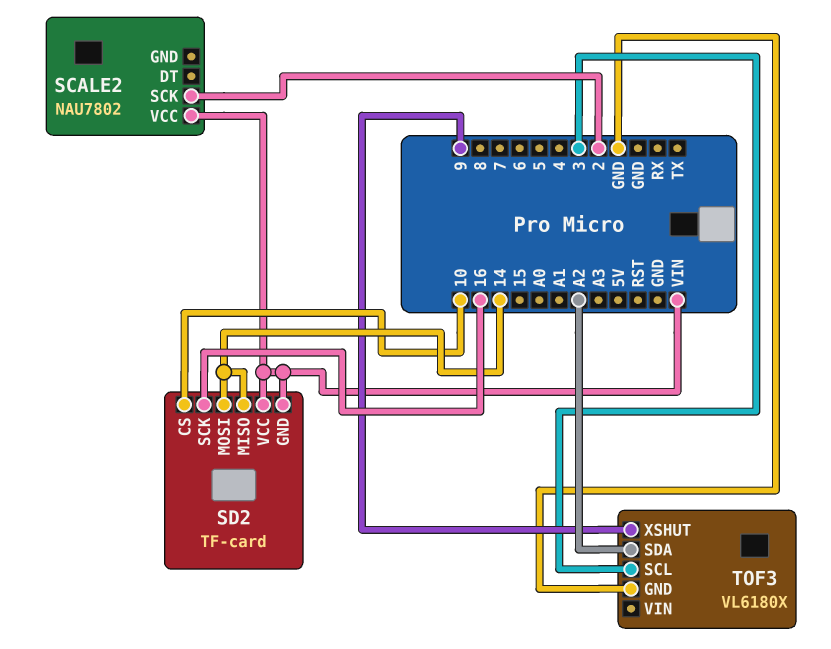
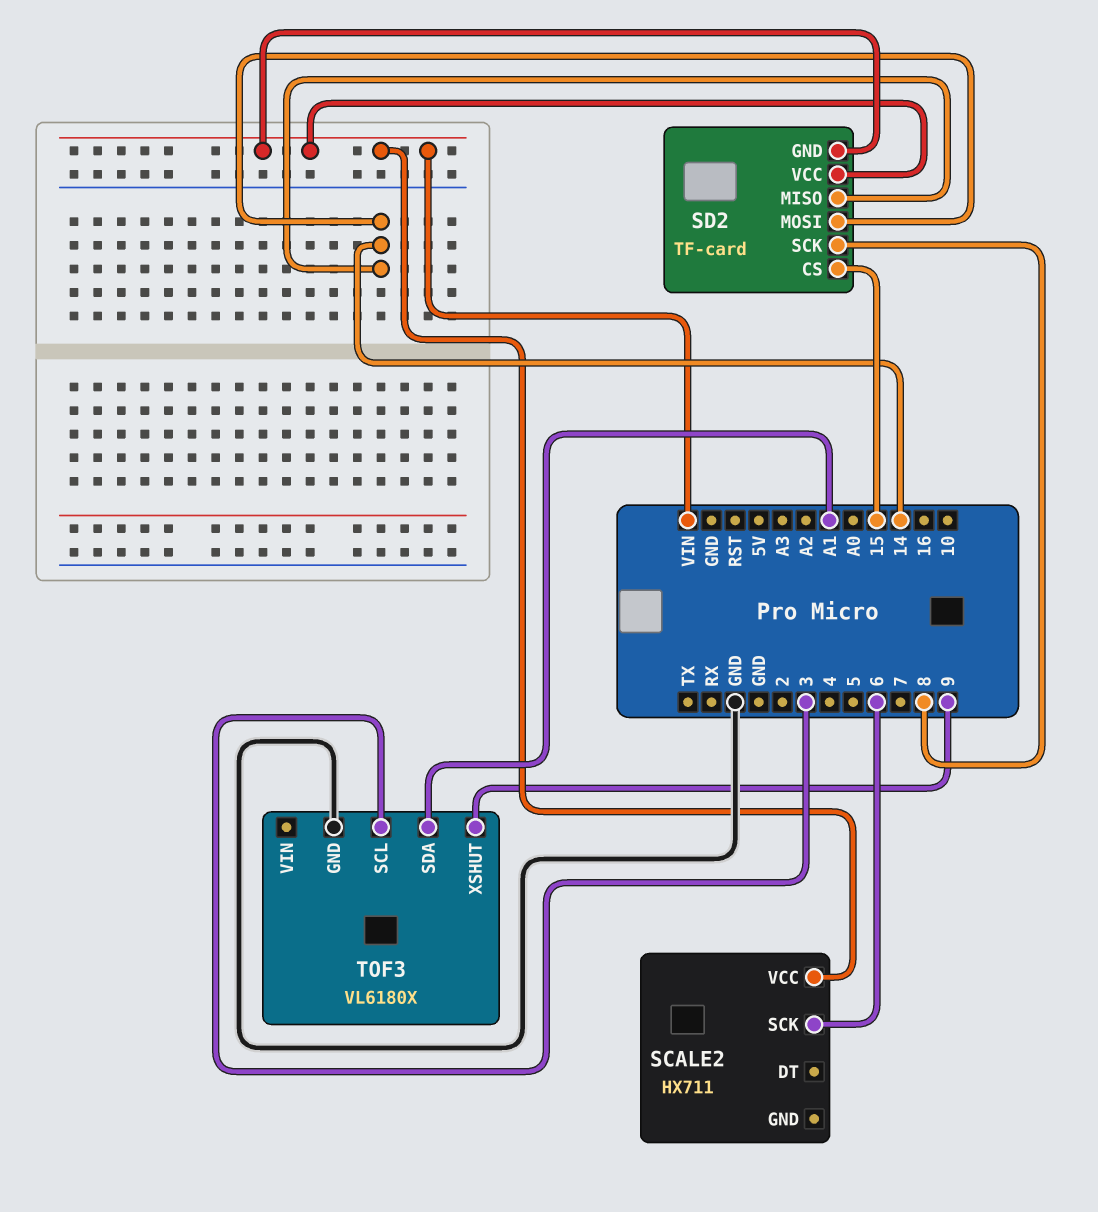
SCALE2: NAU7802 -> HX711
SCALE2 pin SCK: 2 -> 6
SD2 pin CS: 10 -> 15
SD2 pin SCK: 16 -> 8
TOF3 pin SDA: A2 -> A1

